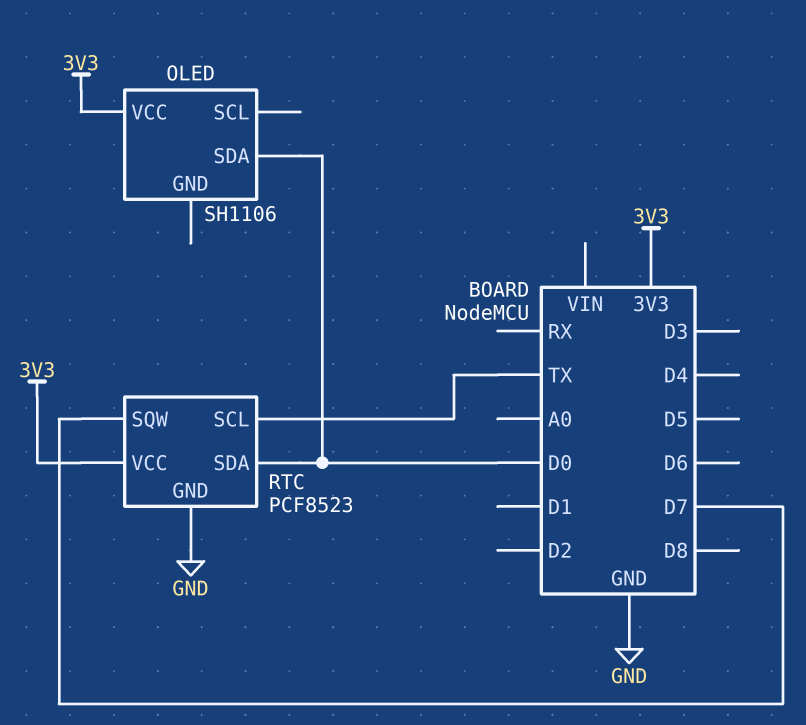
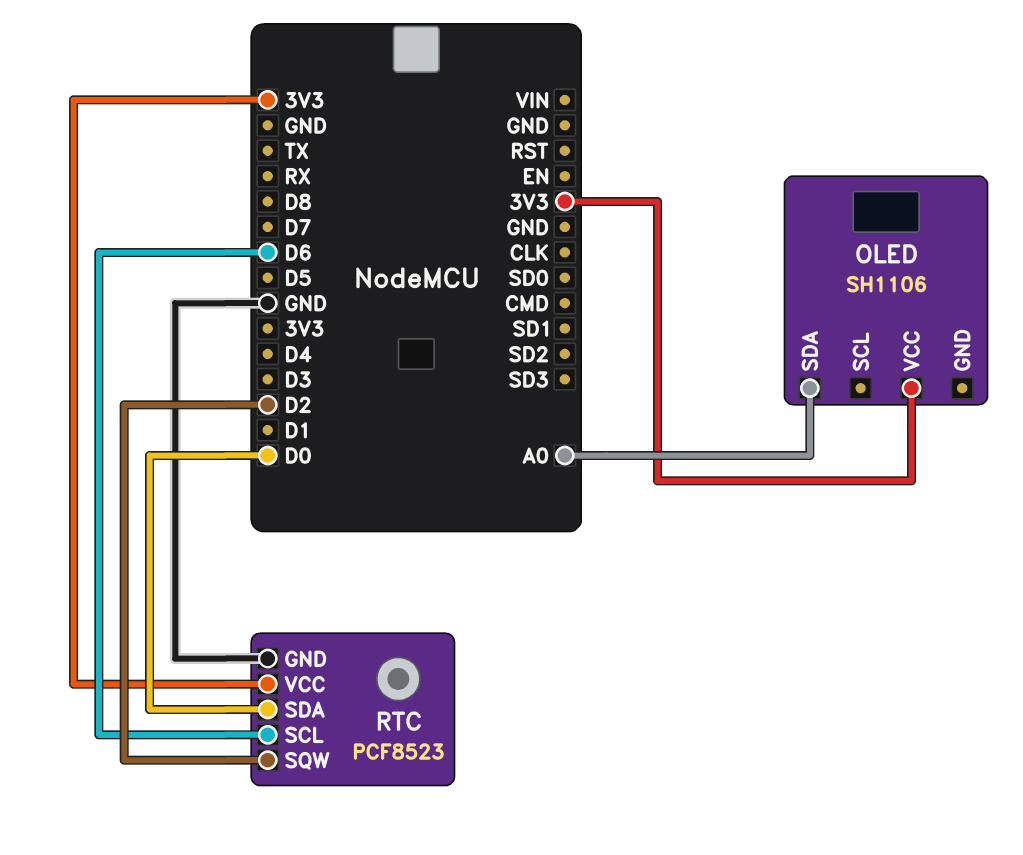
OLED pin SDA: D0 -> A0
RTC pin SCL: TX -> D6
RTC pin SQW: D7 -> D2

